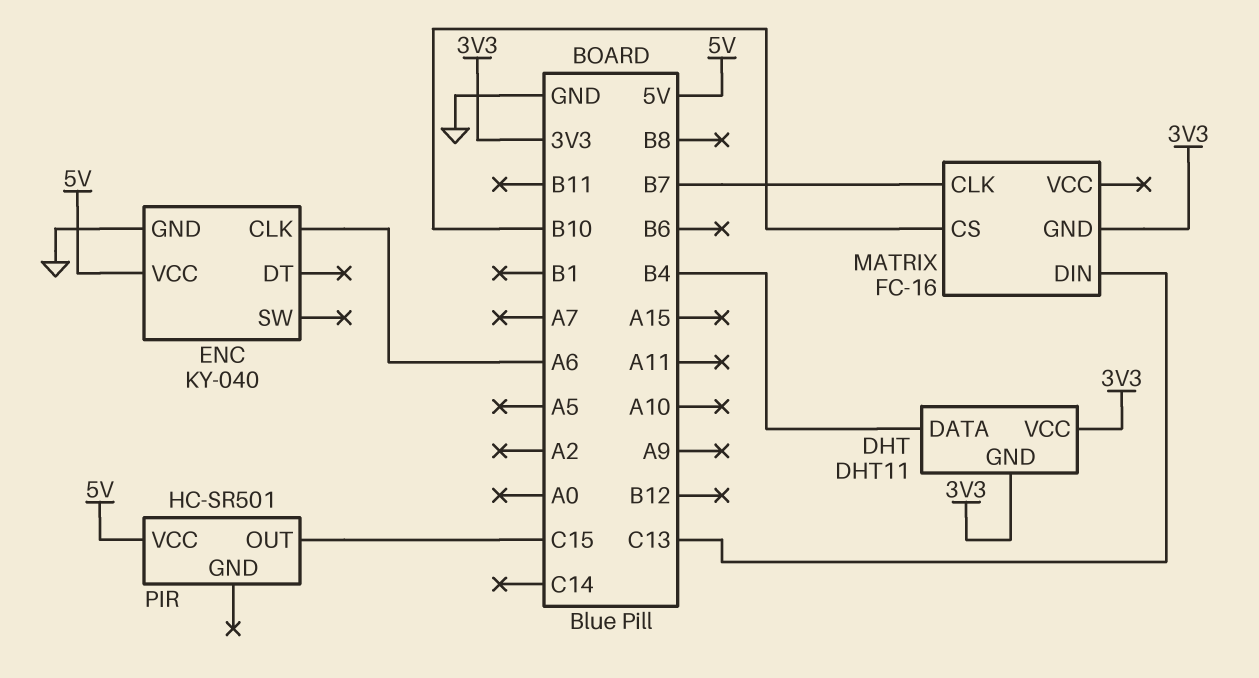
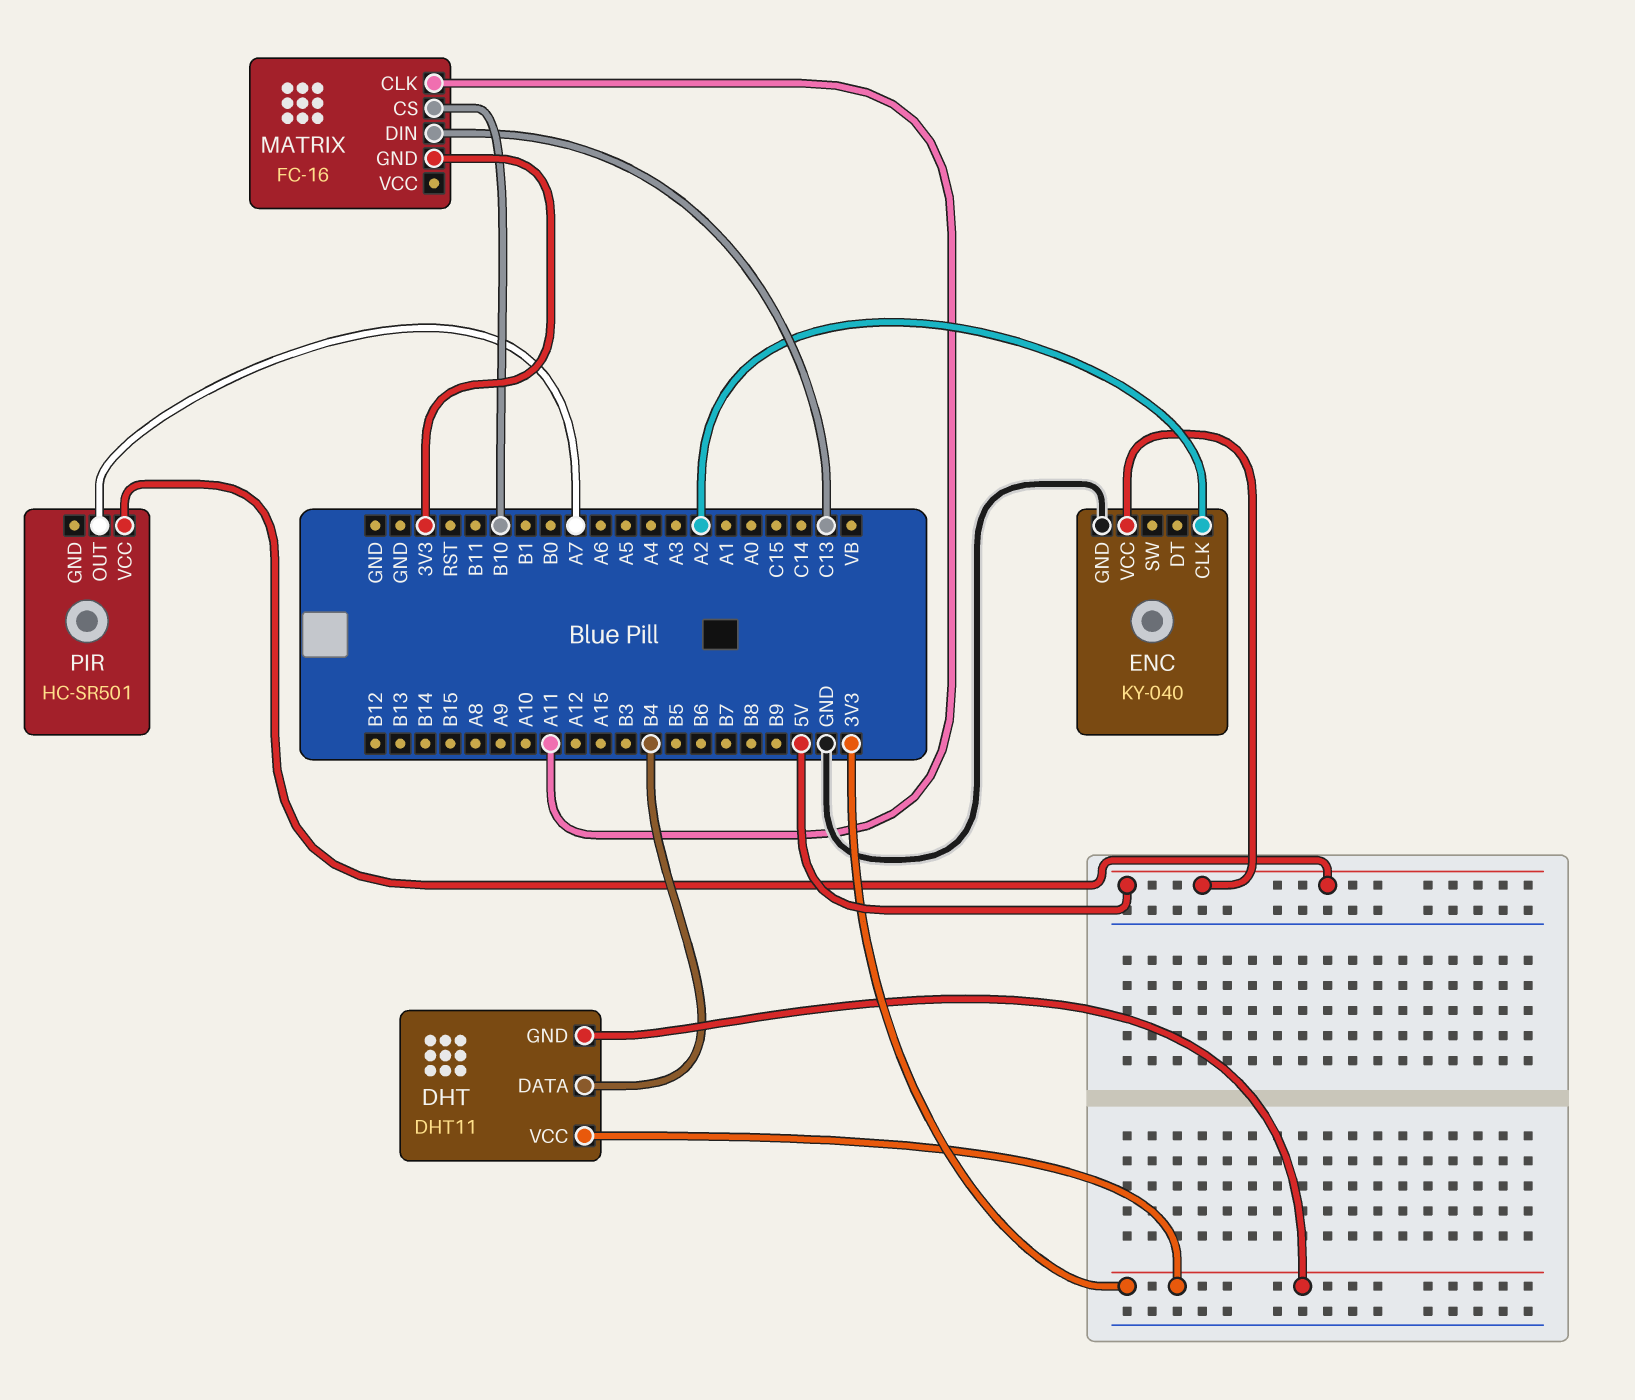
ENC pin CLK: A6 -> A2
MATRIX pin CLK: B7 -> A11
PIR pin OUT: C15 -> A7

